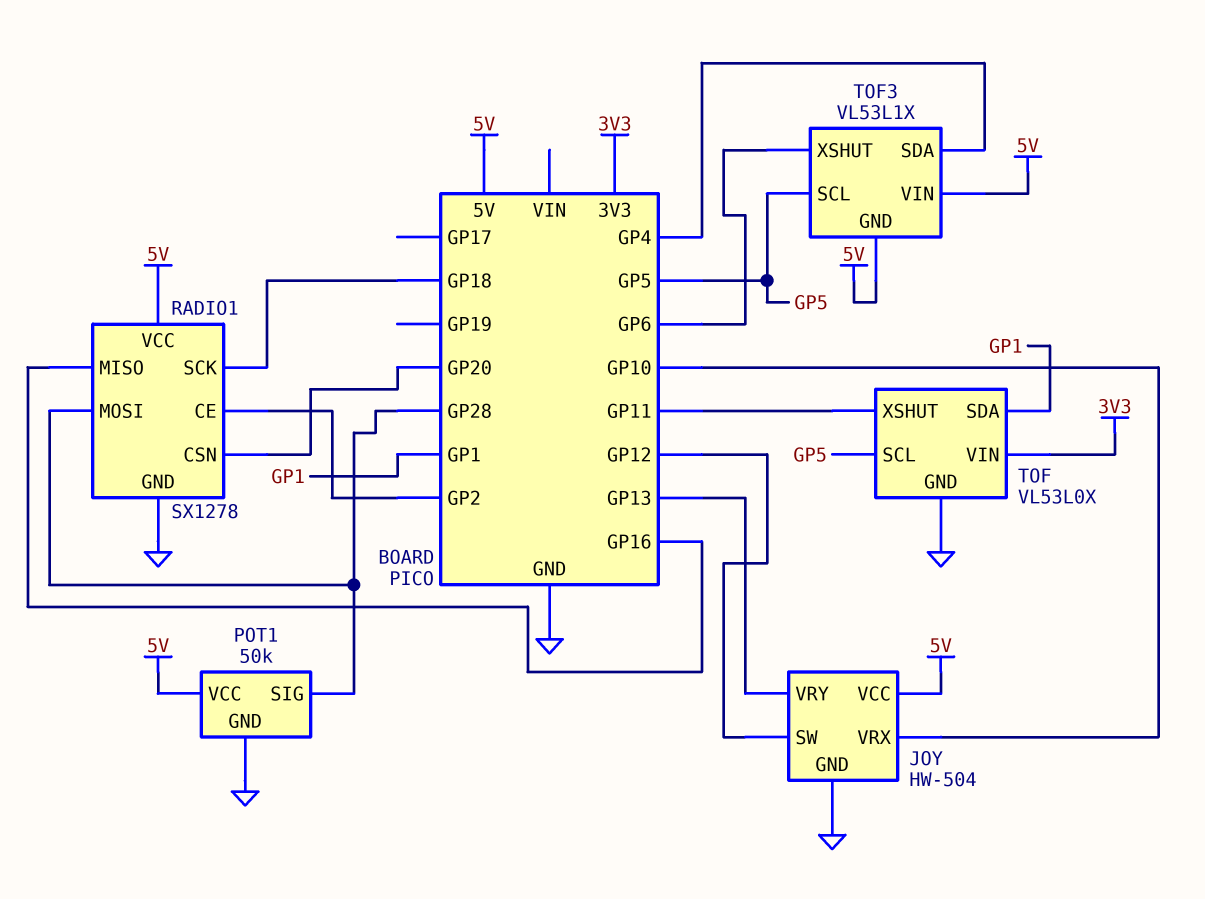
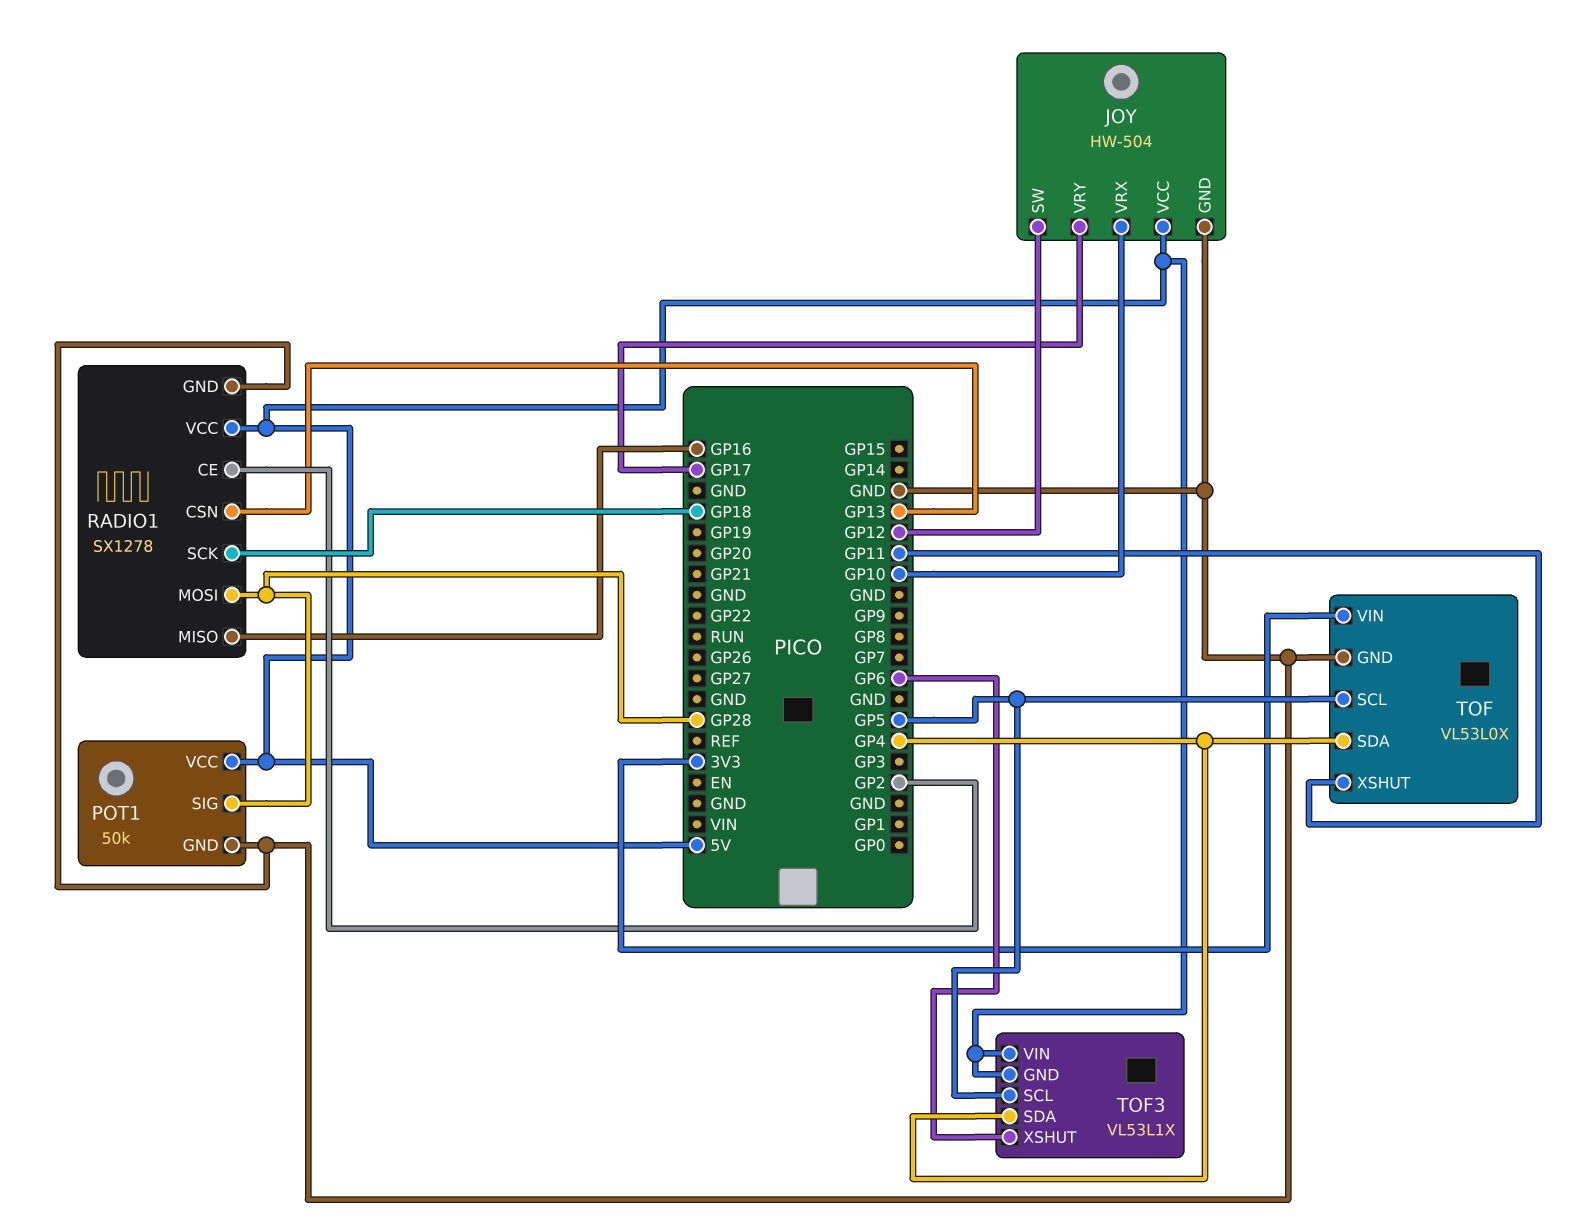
JOY pin VRY: GP13 -> GP17
RADIO1 pin CSN: GP20 -> GP13
TOF pin SDA: GP1 -> GP4

